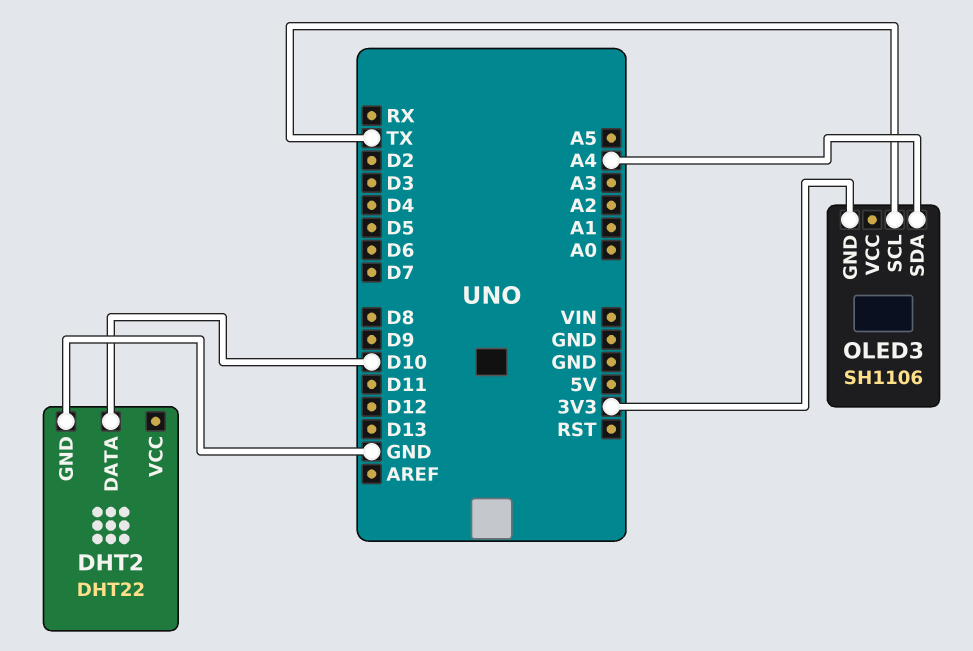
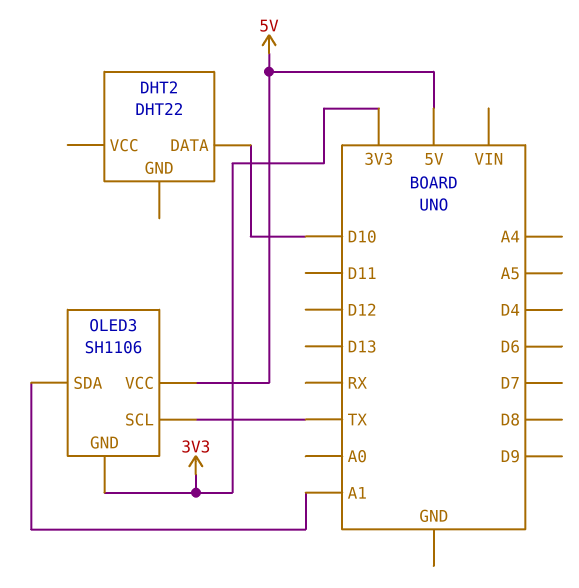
DHT2 pin GND: GND -> none
OLED3 pin SDA: A4 -> A1
OLED3 pin VCC: none -> 5V

